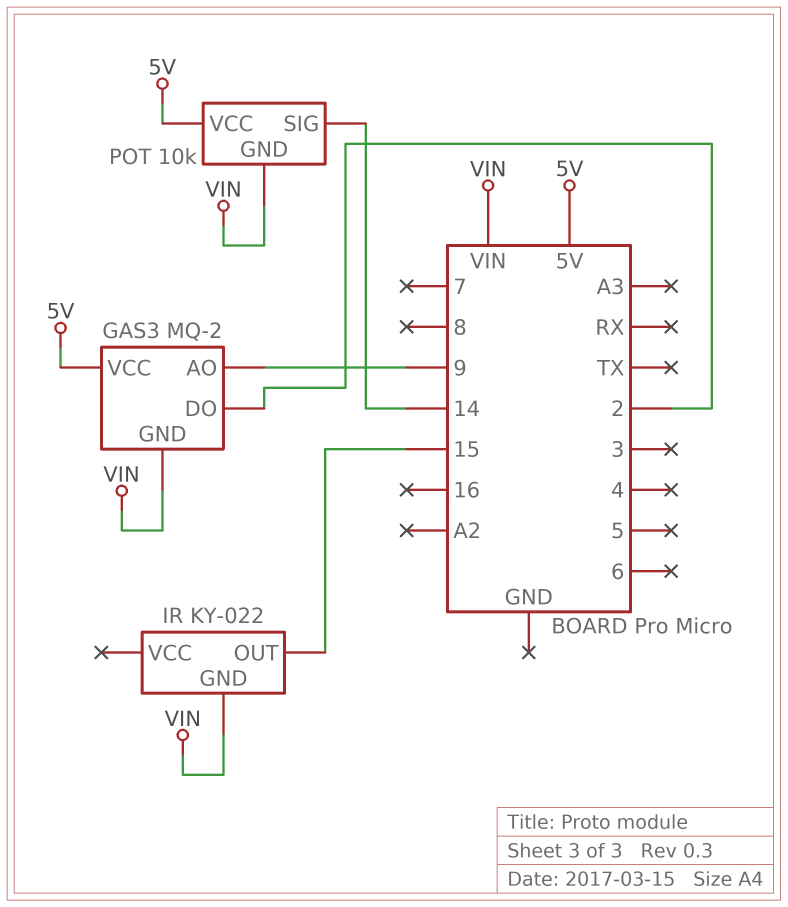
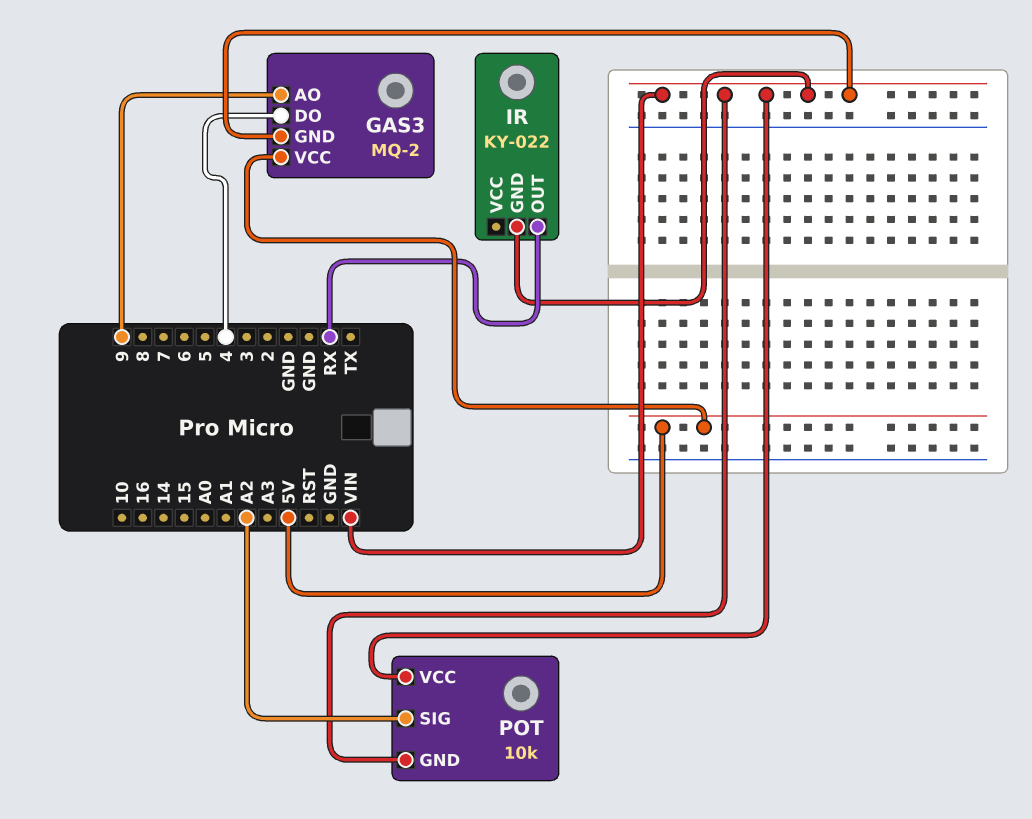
GAS3 pin DO: 2 -> 4
IR pin OUT: 15 -> RX
POT pin SIG: 14 -> A2
POT pin VCC: 5V -> VIN

